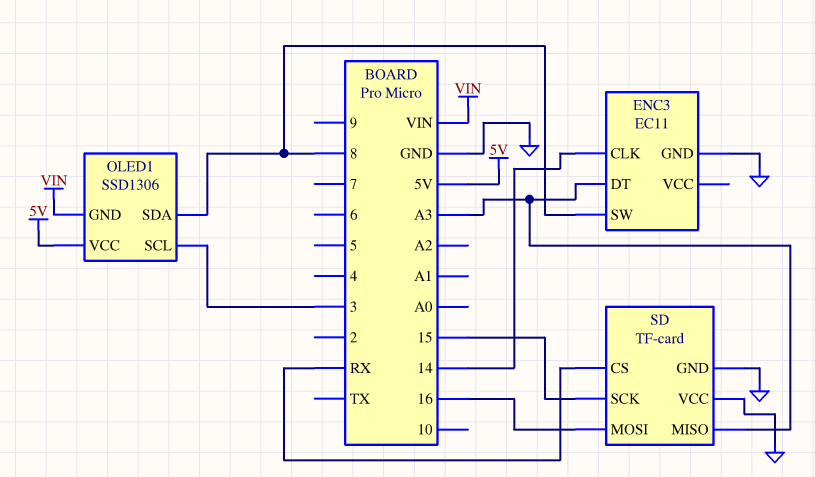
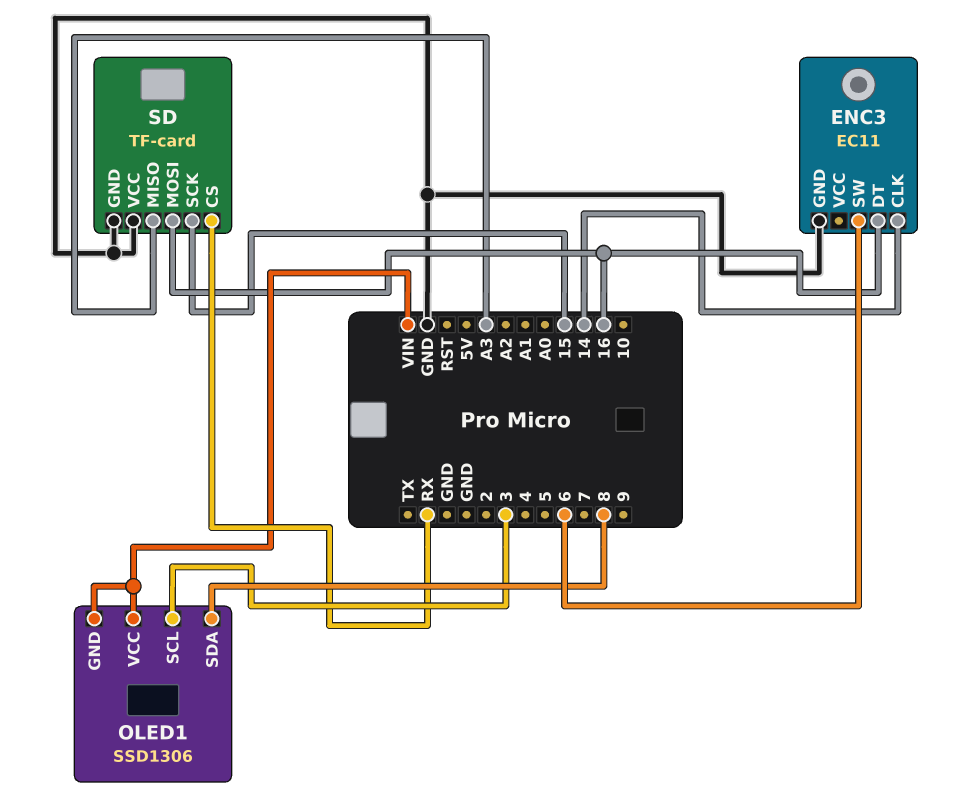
ENC3 pin DT: A3 -> 16
ENC3 pin SW: 8 -> 6
OLED1 pin VCC: 5V -> VIN

